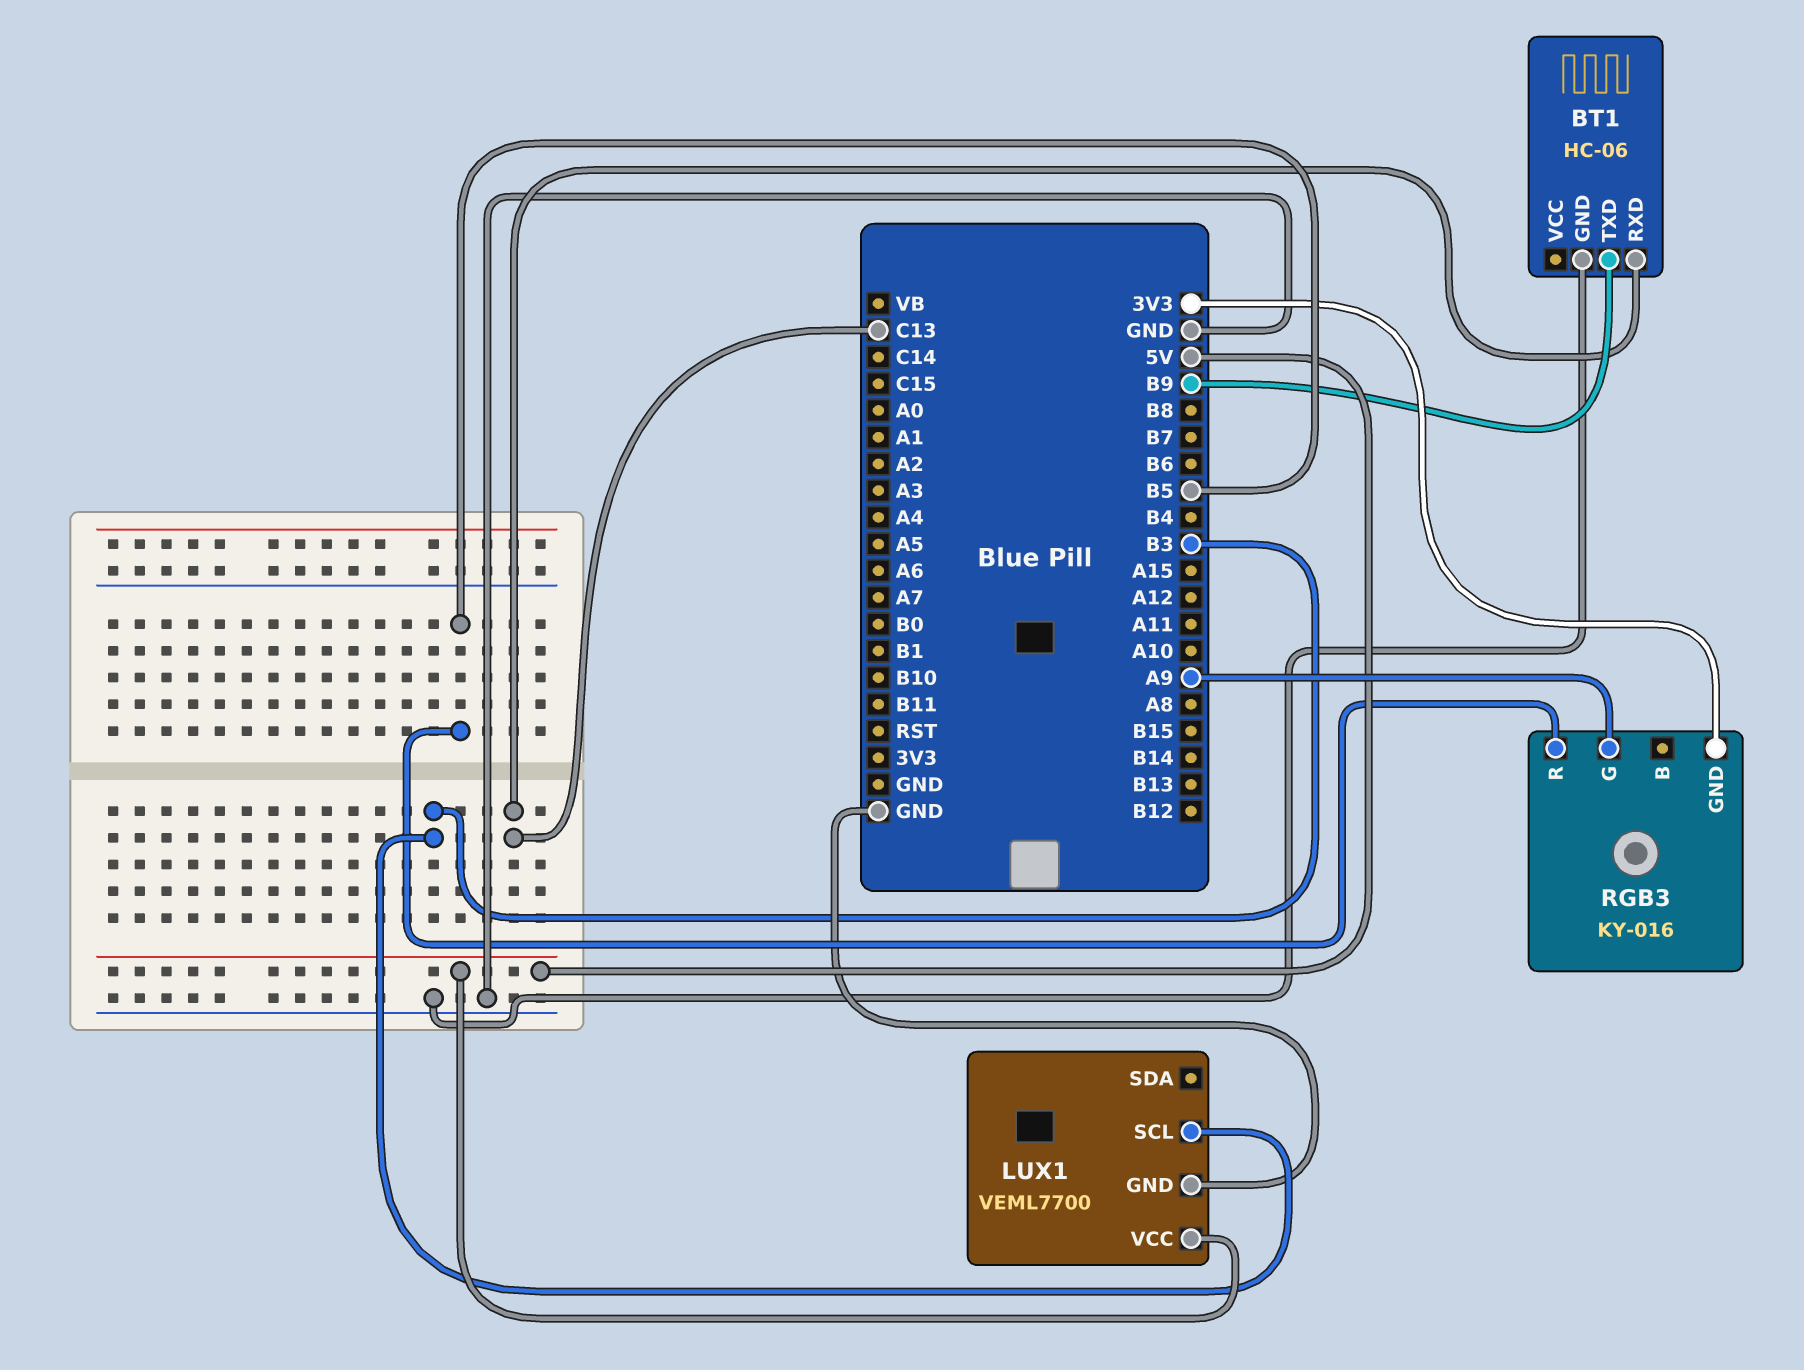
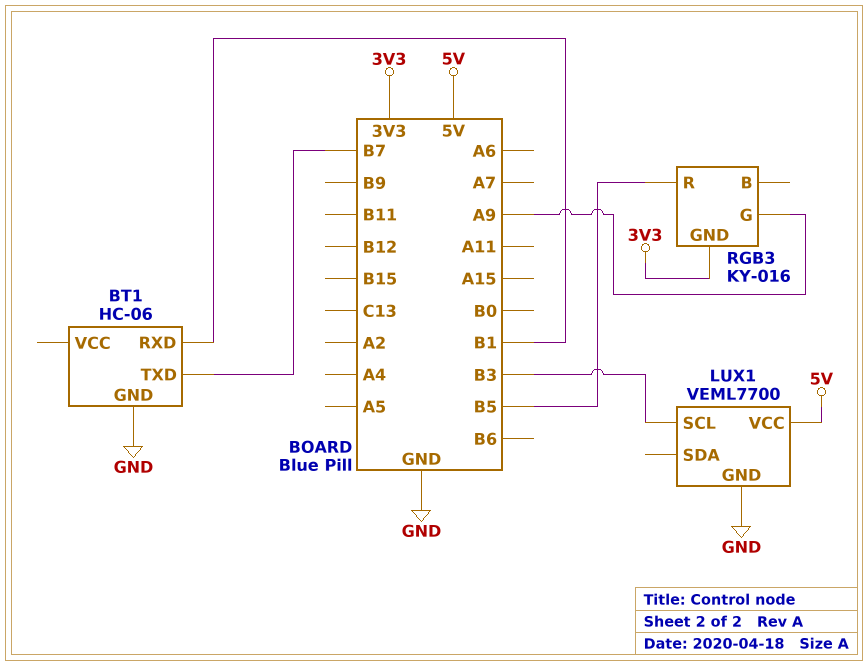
BT1 pin RXD: C13 -> B1
BT1 pin TXD: B9 -> B7

